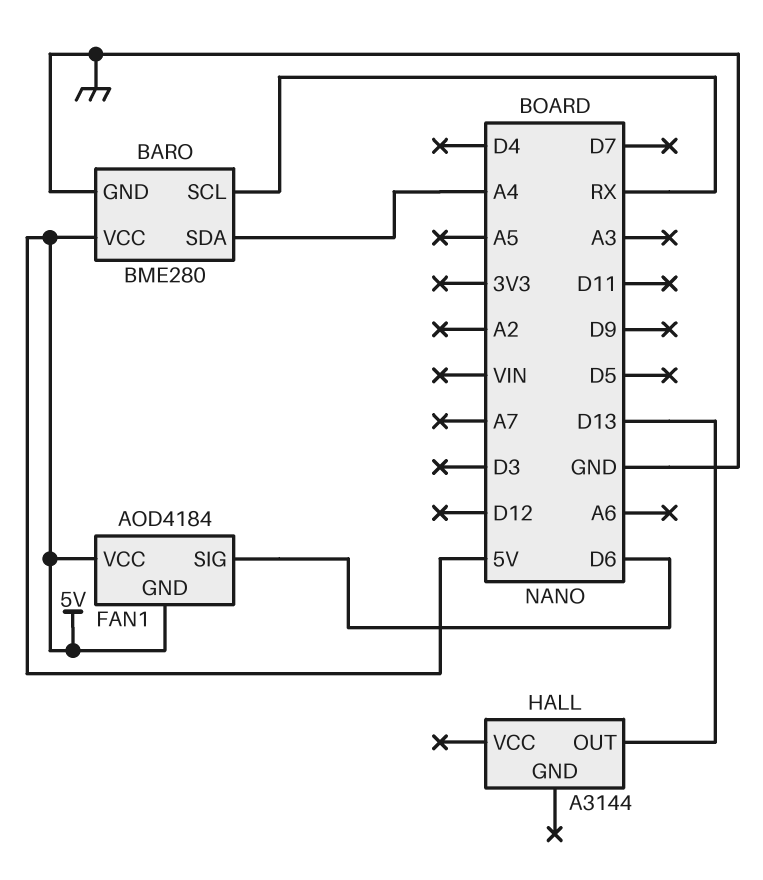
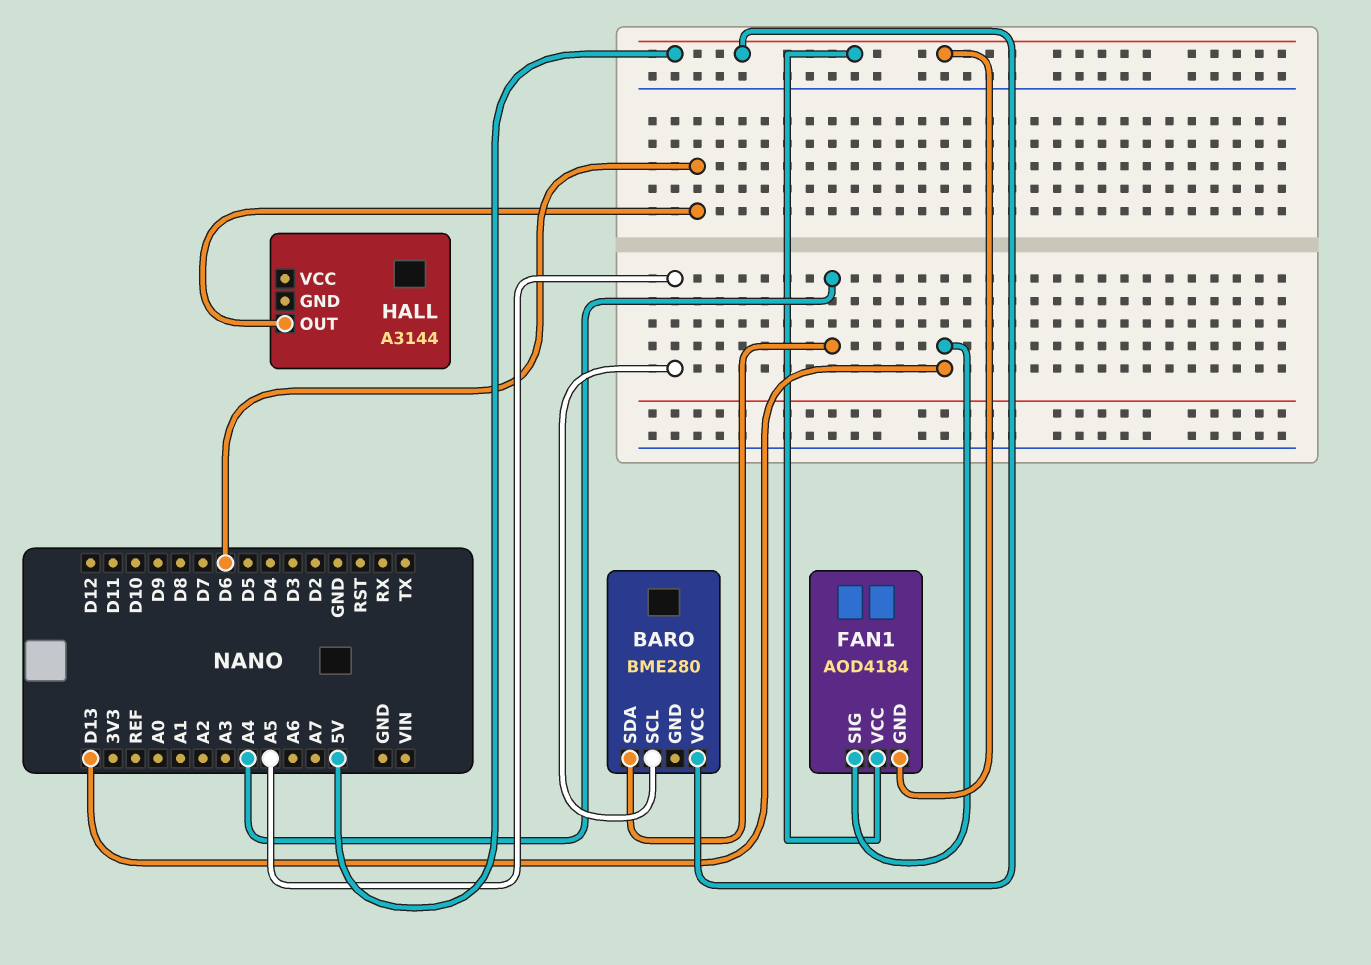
BARO pin GND: GND -> none
BARO pin SCL: RX -> A5
FAN1 pin SIG: D6 -> D13
HALL pin OUT: D13 -> D6

